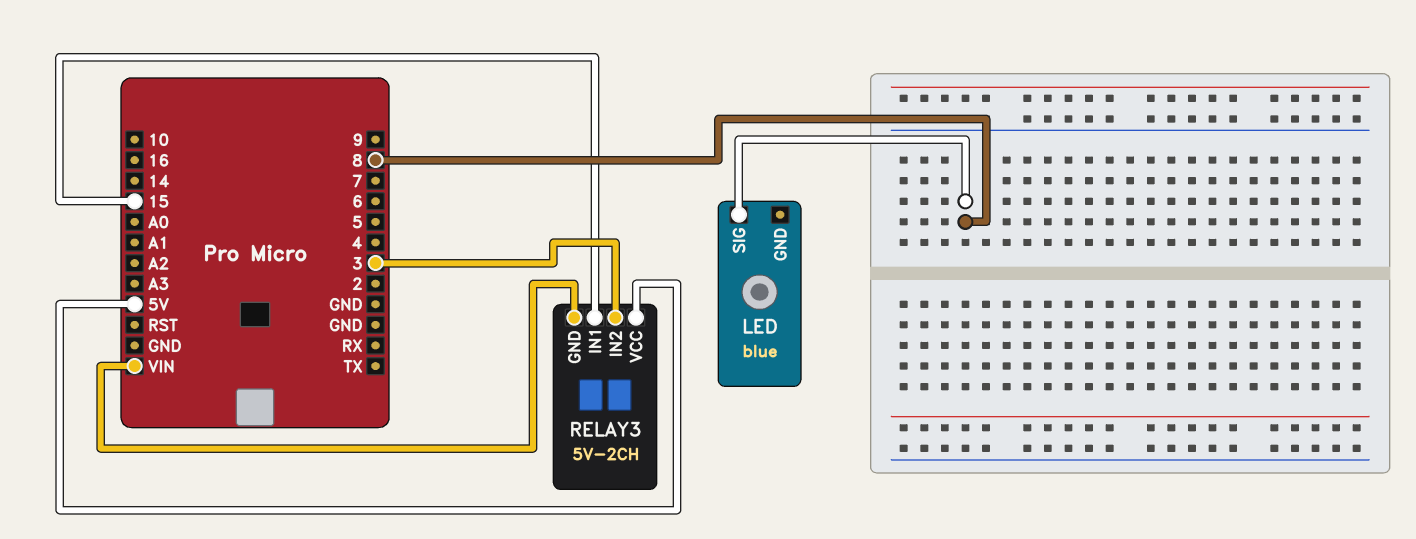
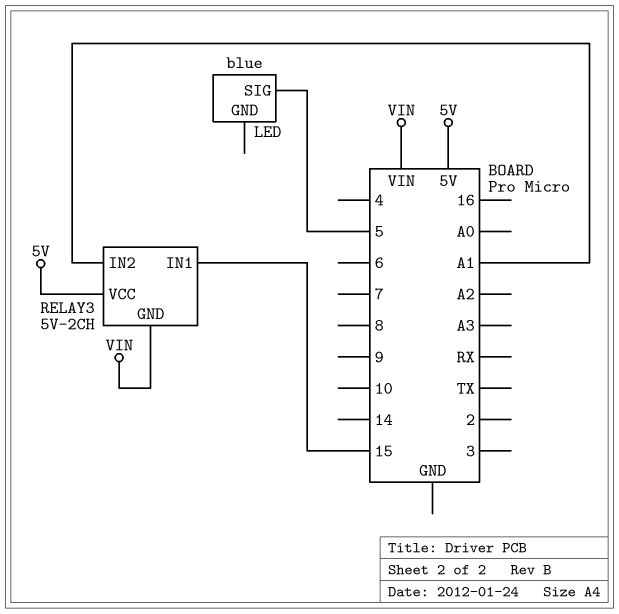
LED pin SIG: 8 -> 5
RELAY3 pin IN2: 3 -> A1

